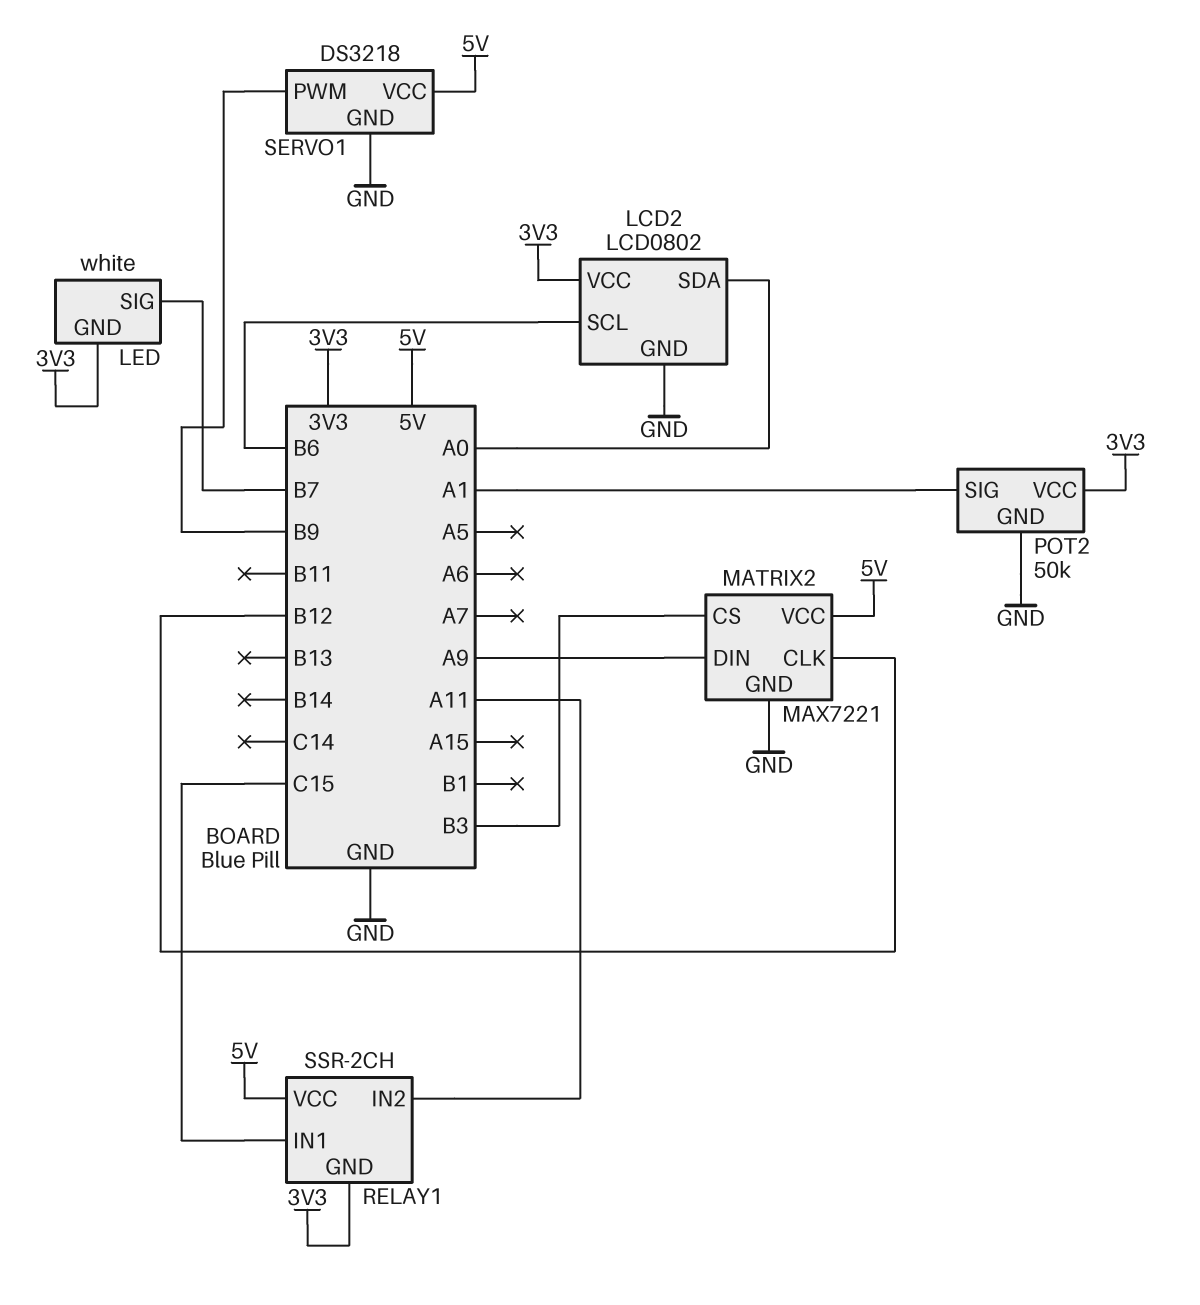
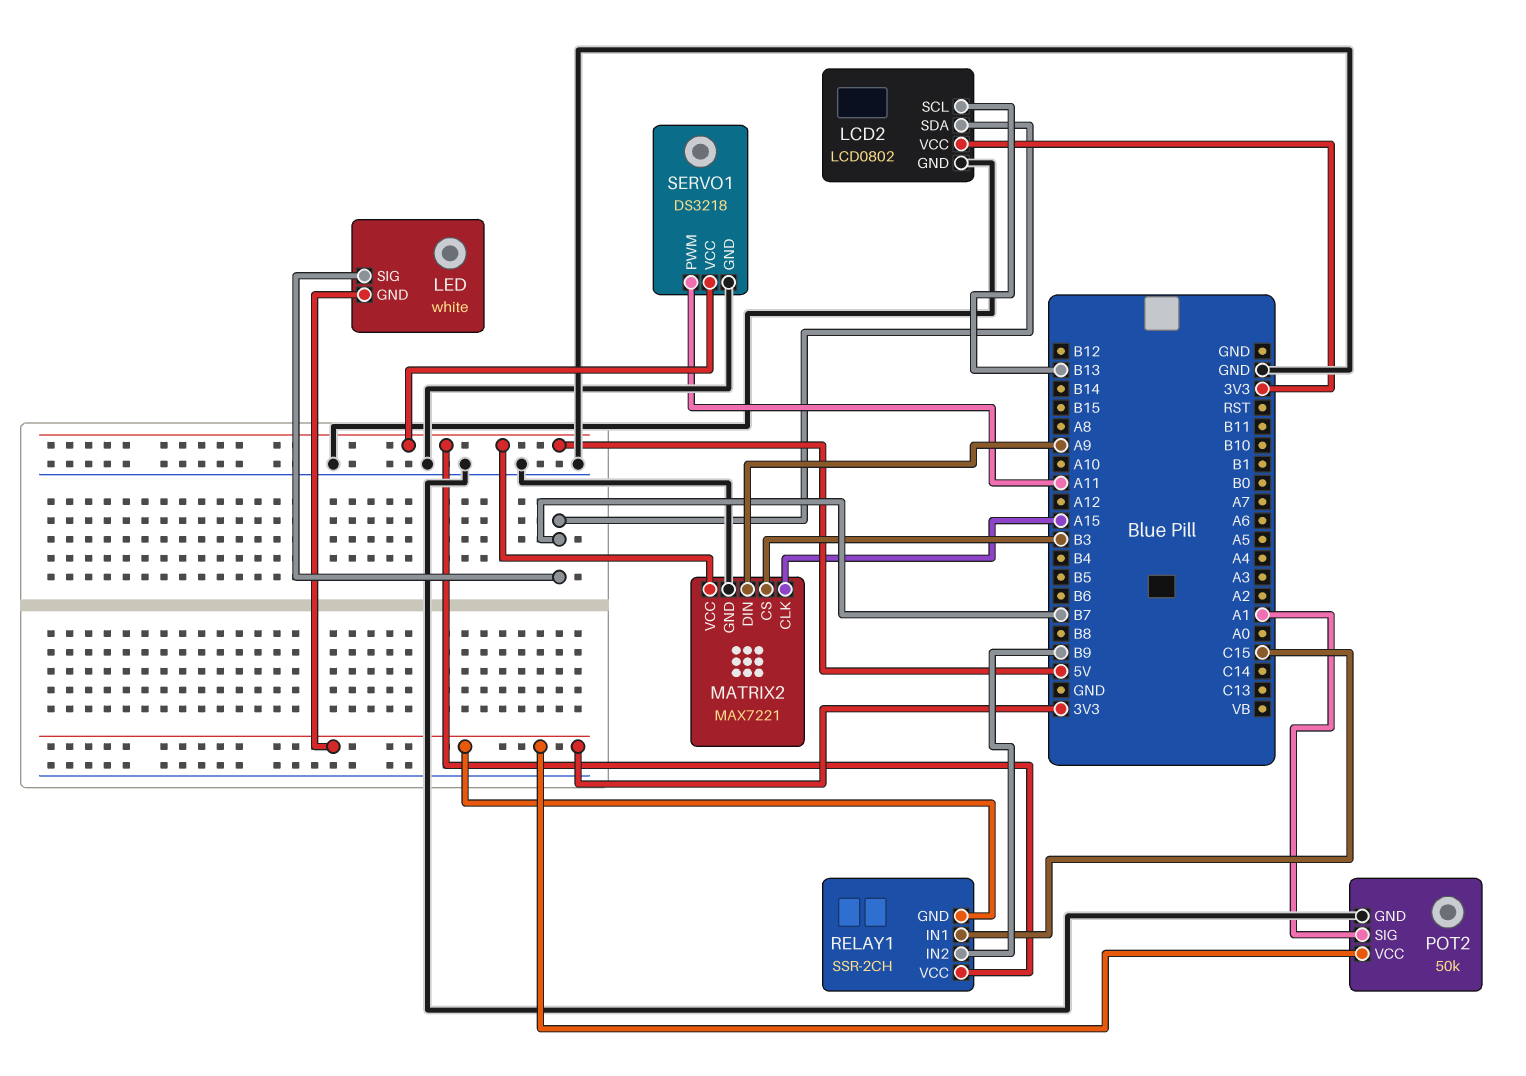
LCD2 pin SCL: B6 -> B13
LCD2 pin SDA: A0 -> B7
MATRIX2 pin CLK: B12 -> A15
RELAY1 pin IN2: A11 -> B9
SERVO1 pin PWM: B9 -> A11

